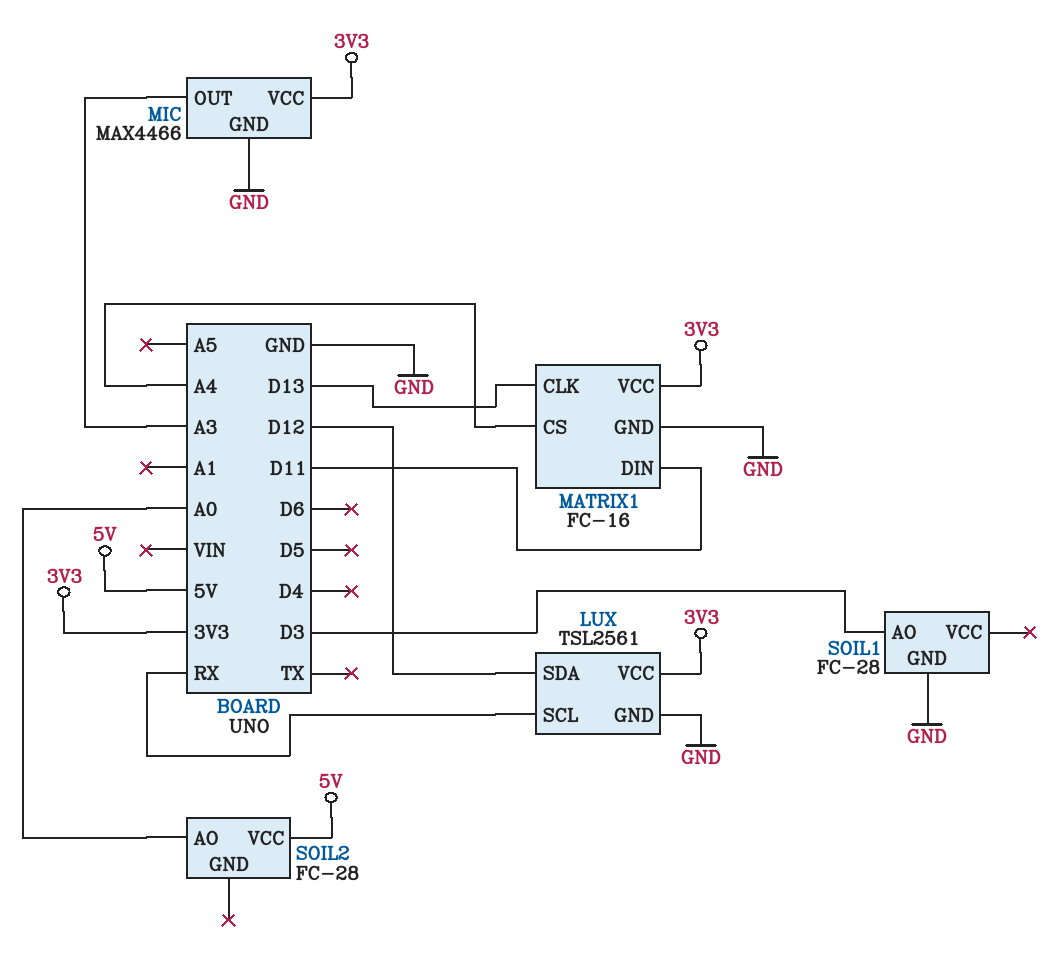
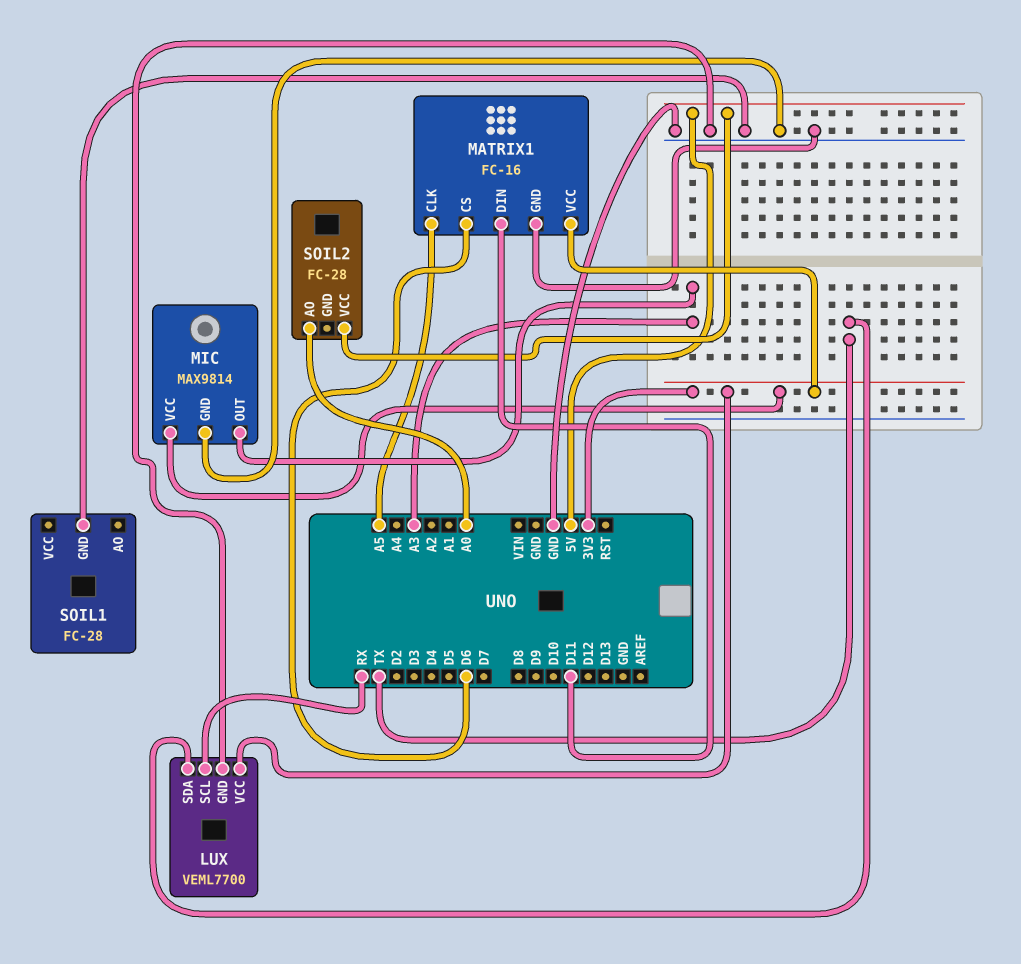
LUX: TSL2561 -> VEML7700
LUX pin SDA: D12 -> TX
MATRIX1 pin CLK: D13 -> A5
MATRIX1 pin CS: A4 -> D6
MIC: MAX4466 -> MAX9814
SOIL1 pin AO: D3 -> none

